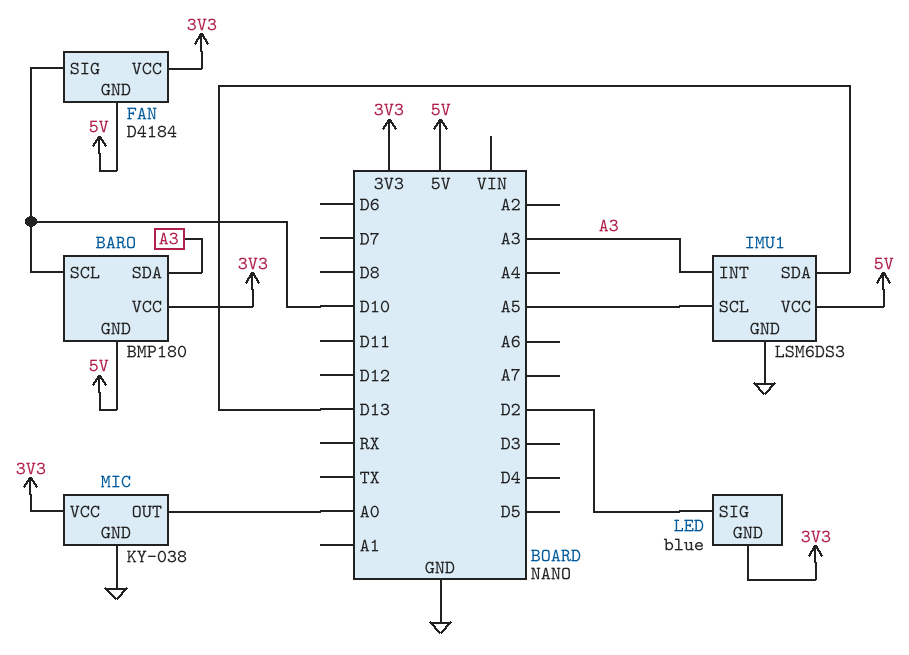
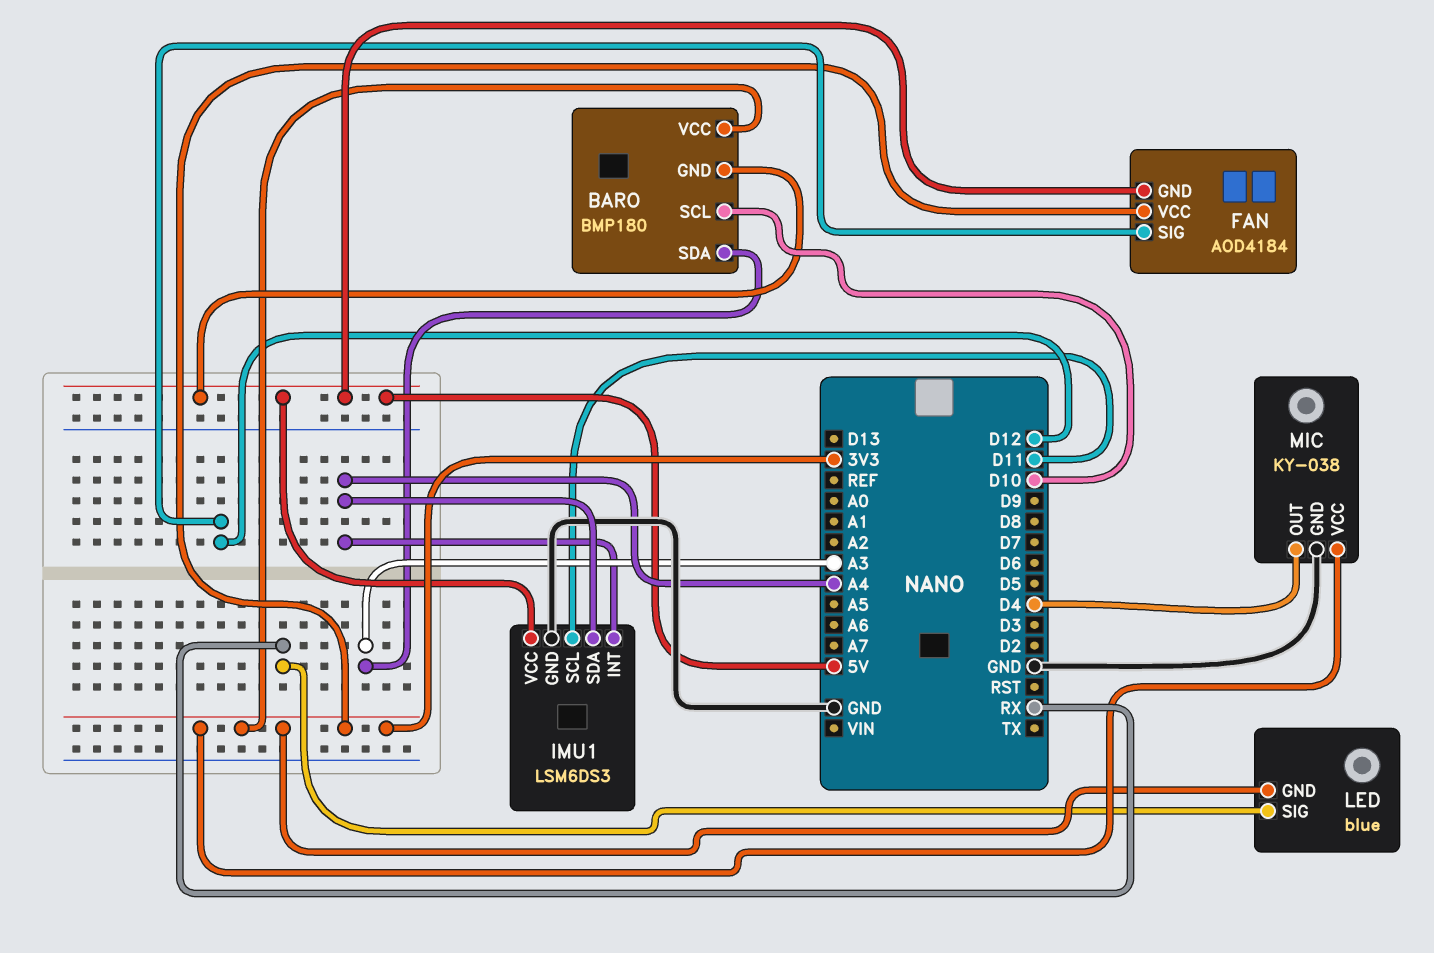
FAN: D4184 -> AOD4184
FAN pin SIG: D10 -> D12
IMU1 pin INT: A3 -> A4
IMU1 pin SCL: A5 -> D11
IMU1 pin SDA: D13 -> A4
LED pin SIG: D2 -> RX
MIC pin OUT: A0 -> D4

